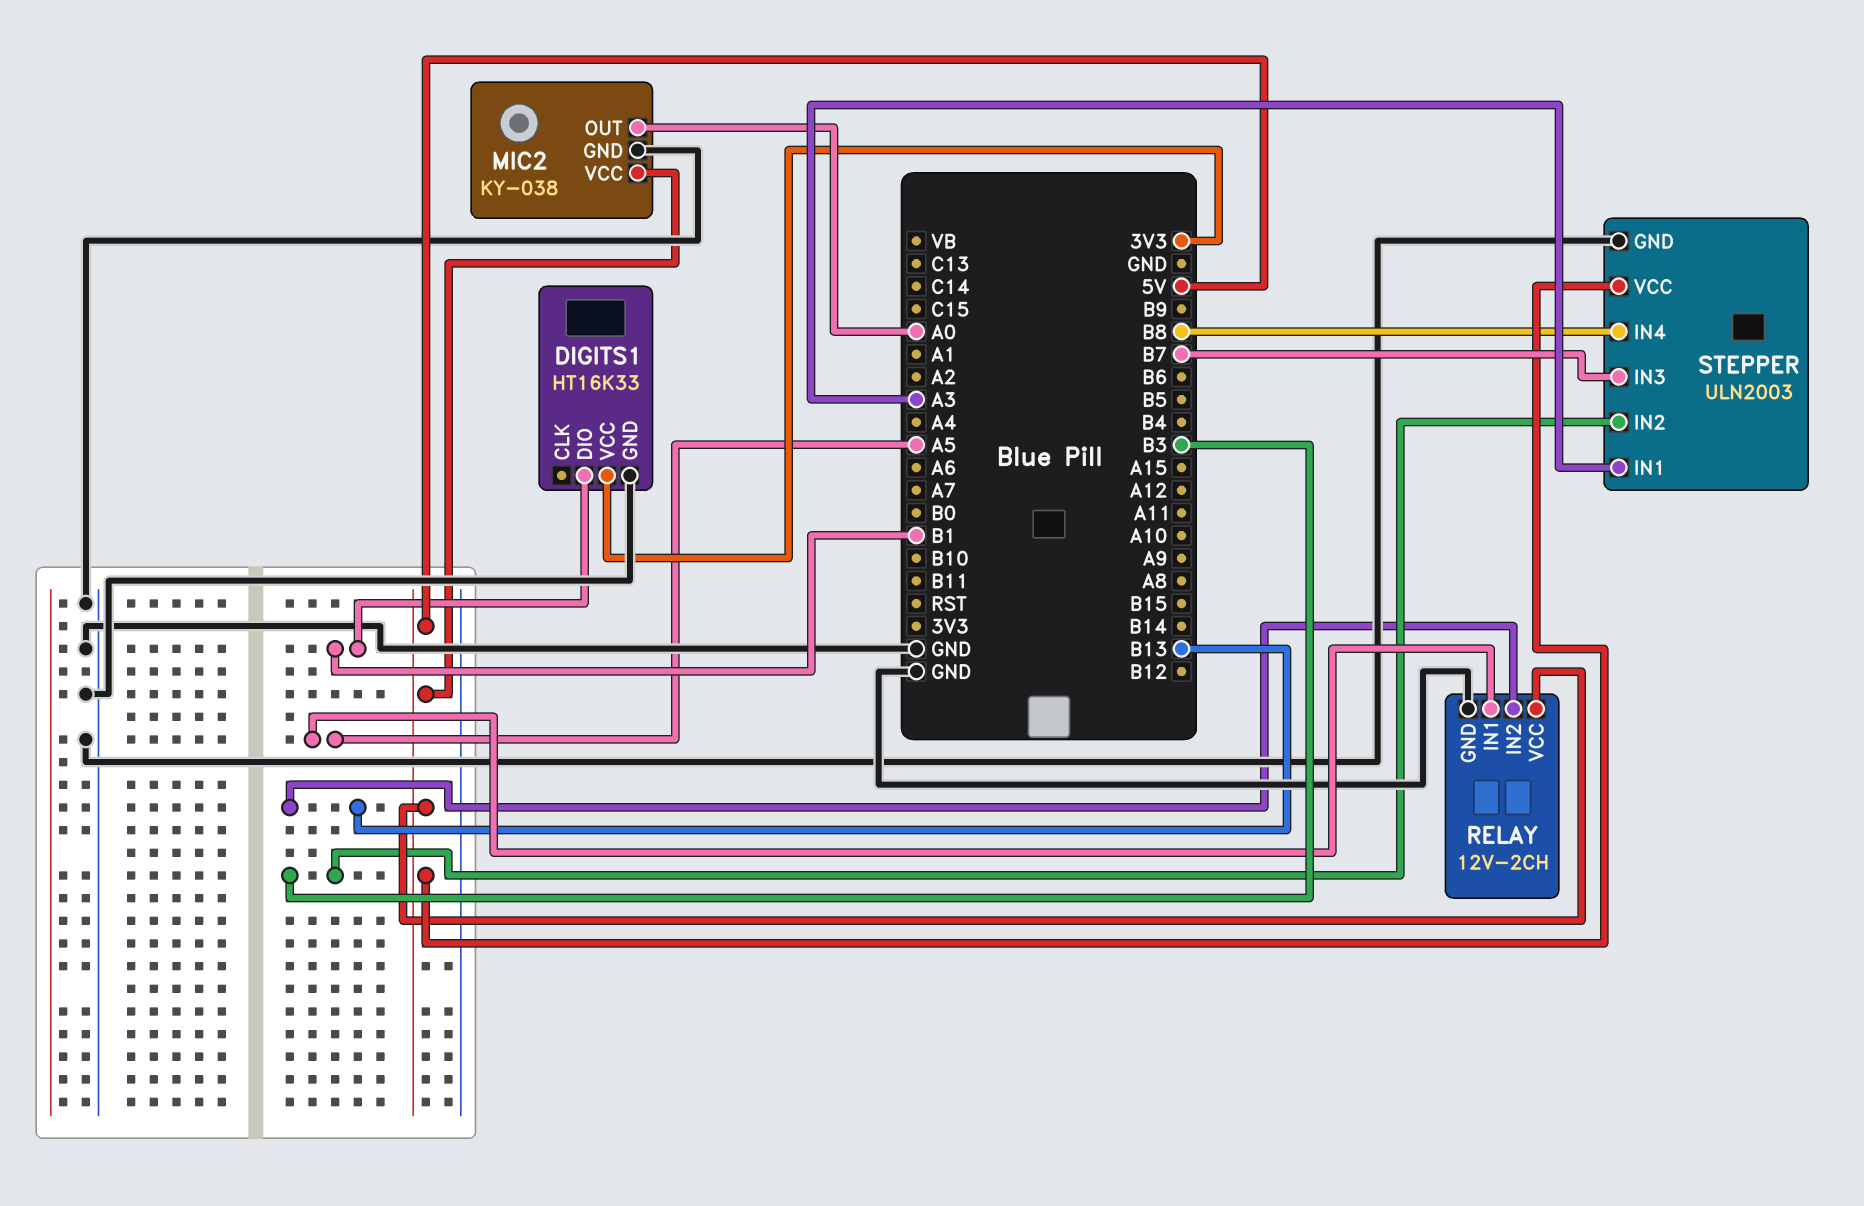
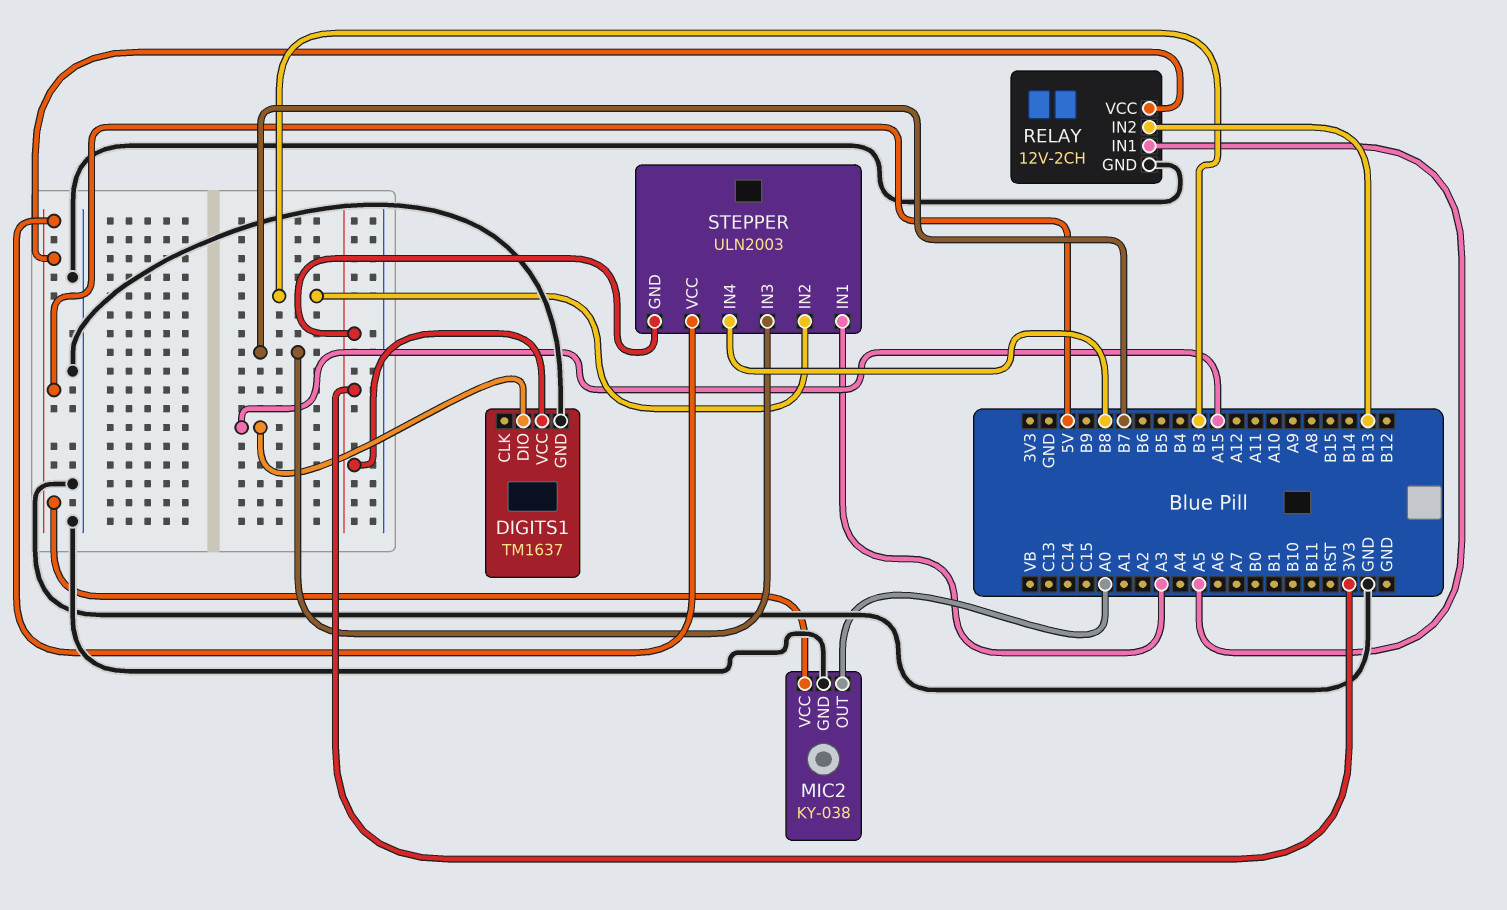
DIGITS1: HT16K33 -> TM1637
DIGITS1 pin DIO: B1 -> A15
STEPPER pin GND: GND -> 3V3

